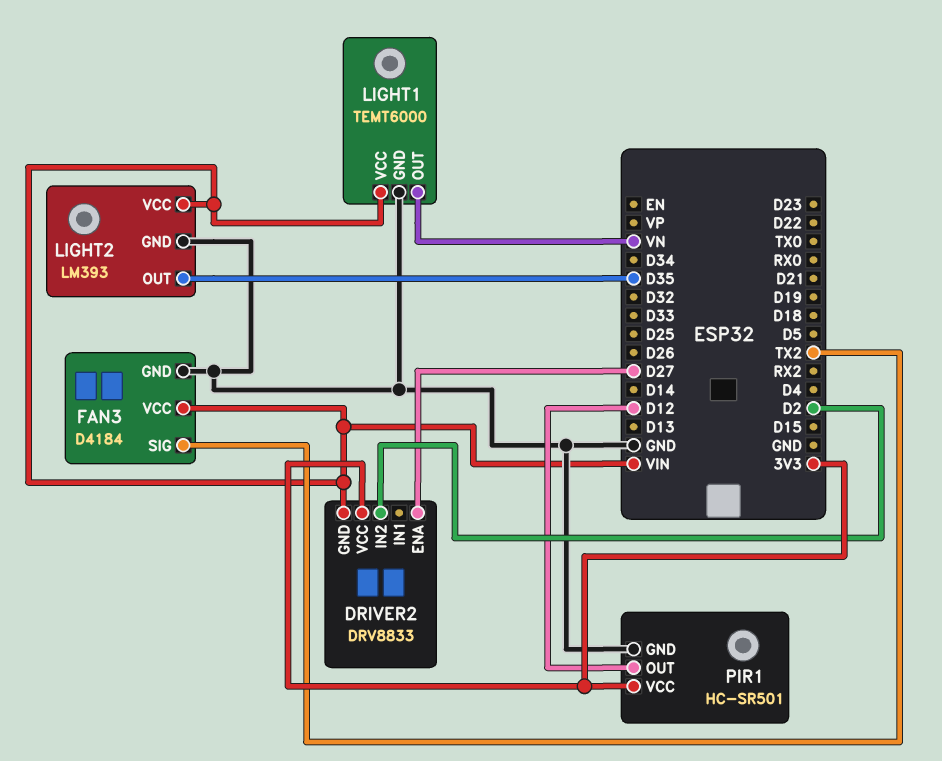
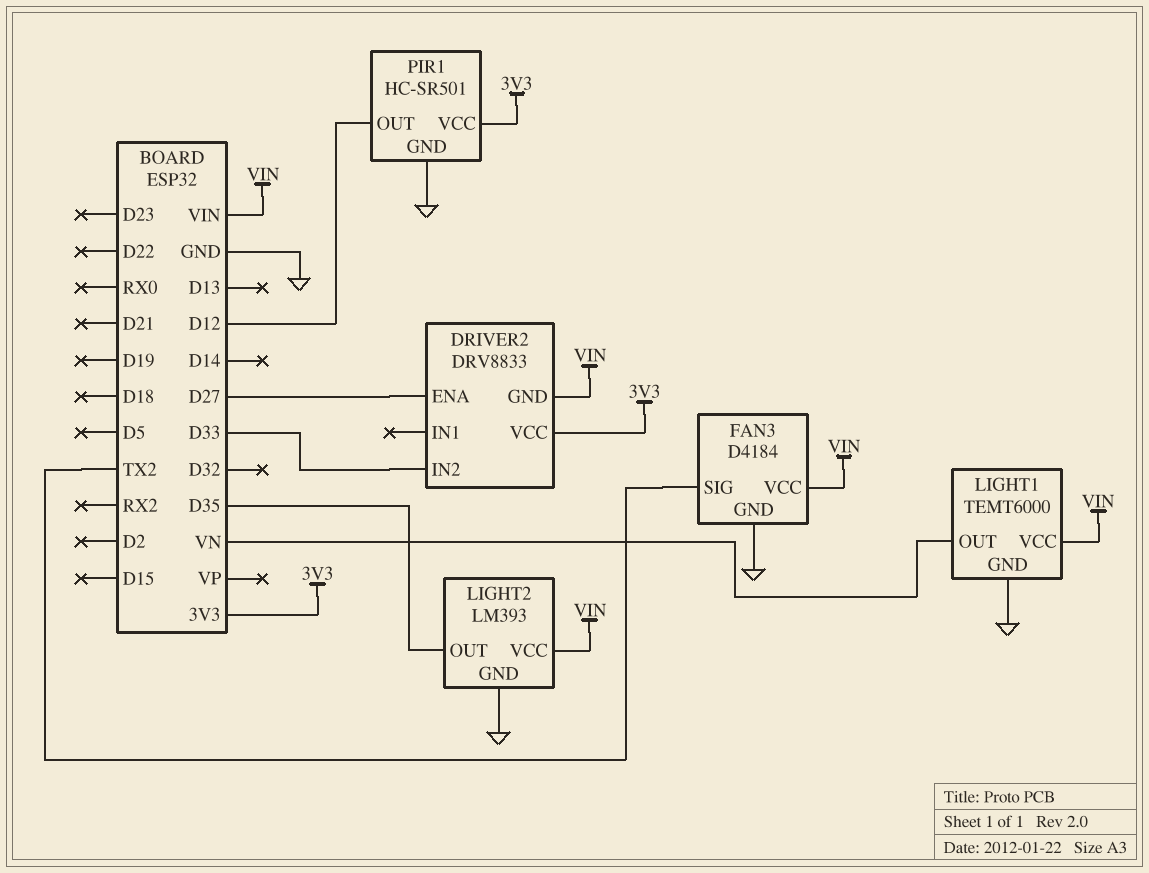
DRIVER2 pin IN2: D2 -> D33

